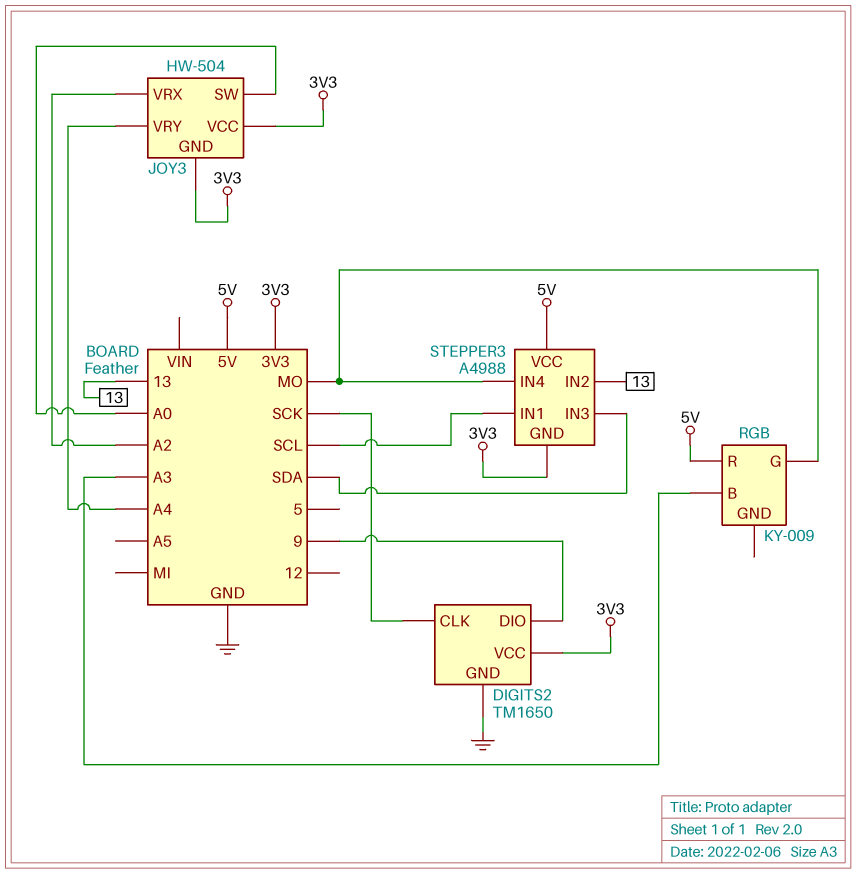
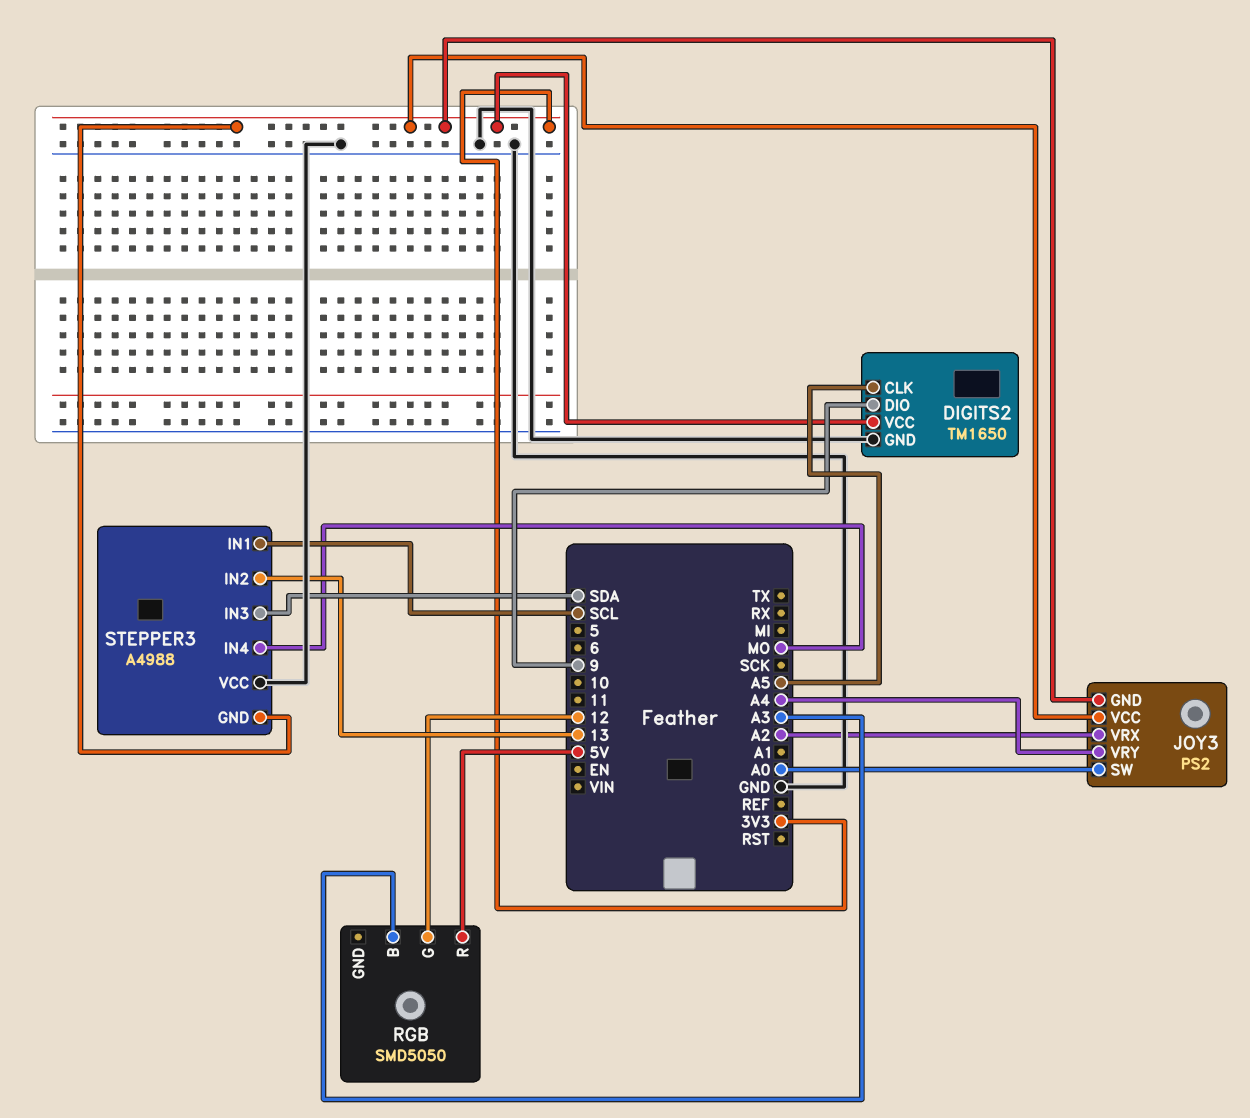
DIGITS2 pin CLK: SCK -> A5
JOY3: HW-504 -> PS2
RGB: KY-009 -> SMD5050
RGB pin G: MO -> 12
STEPPER3 pin VCC: 5V -> GND

